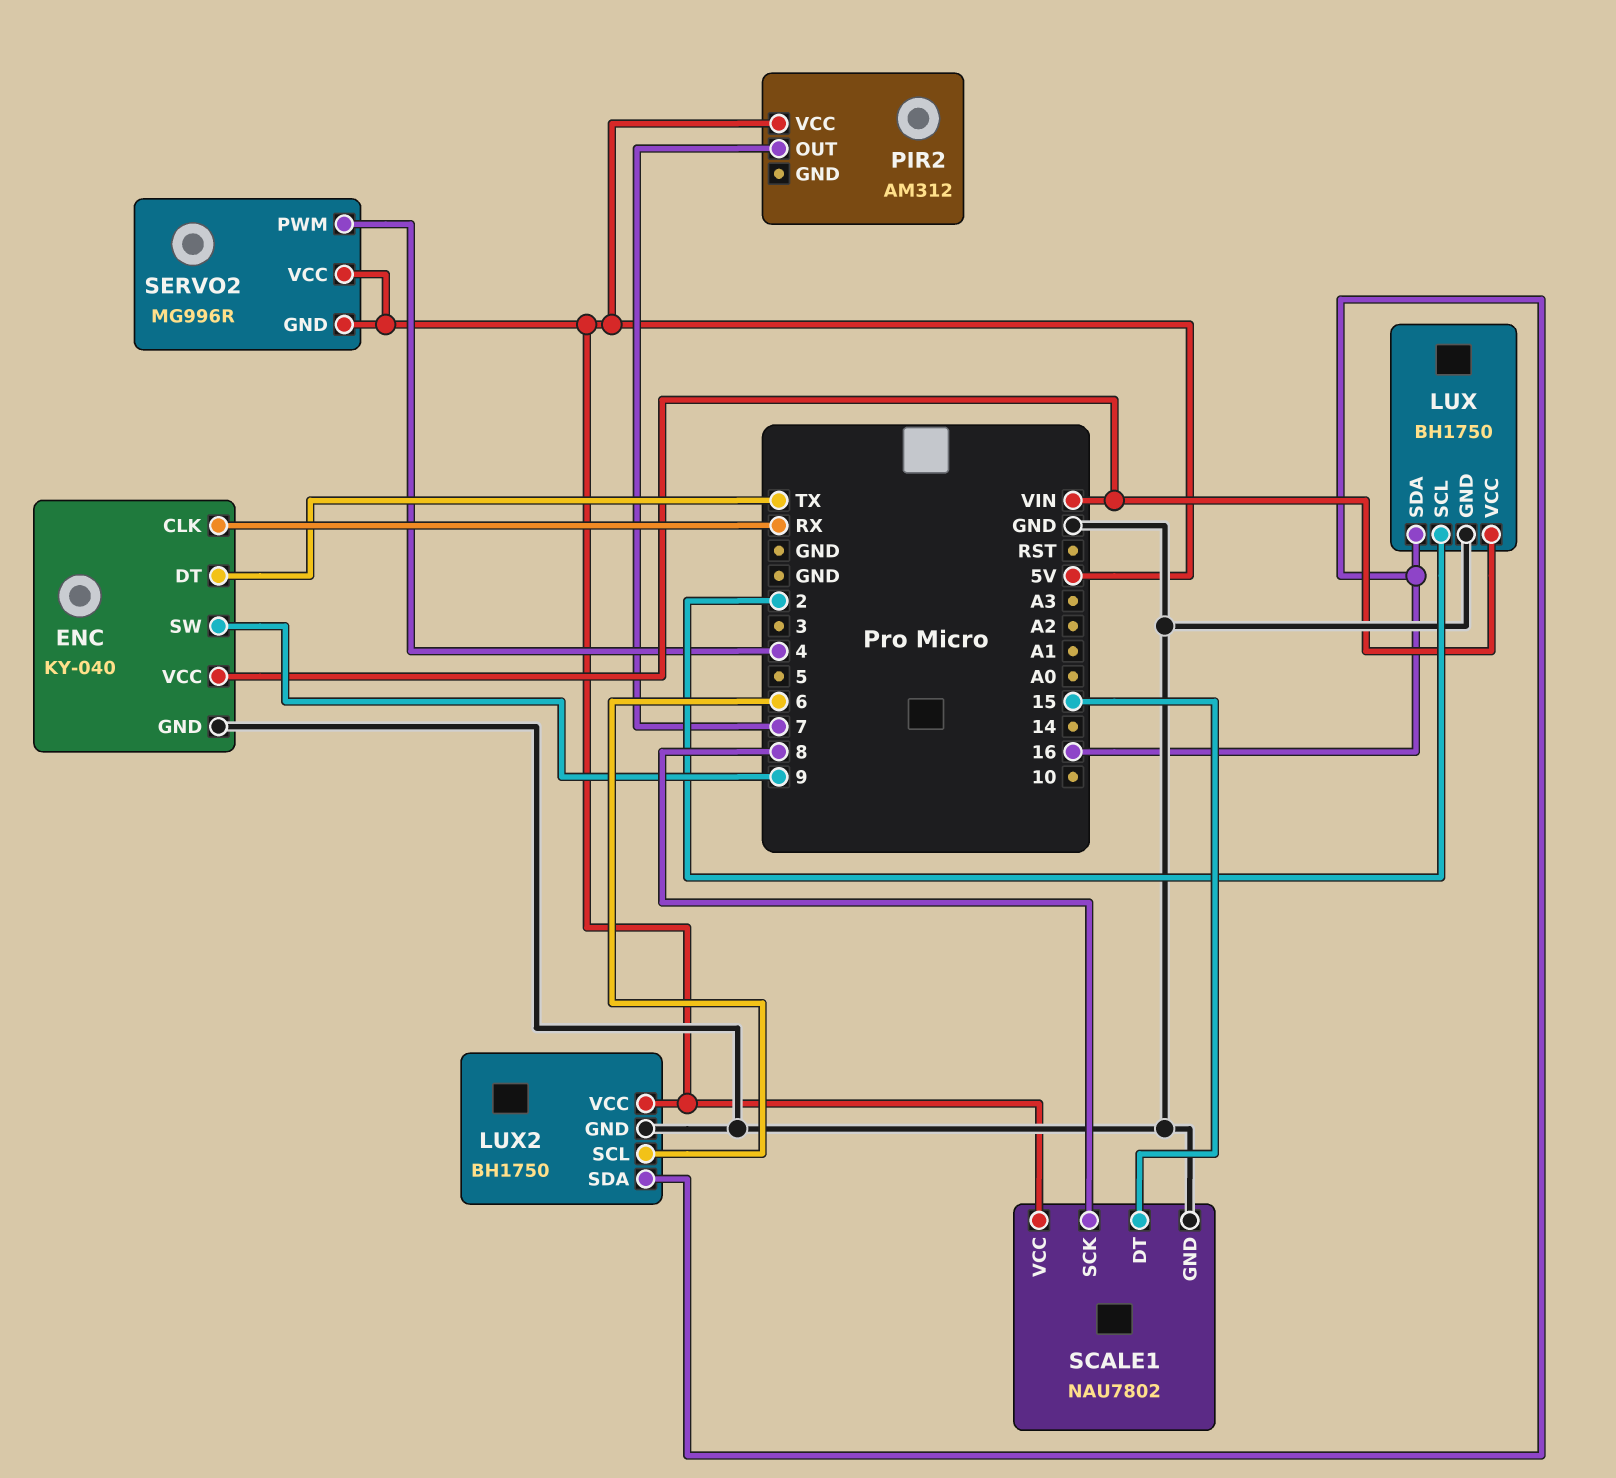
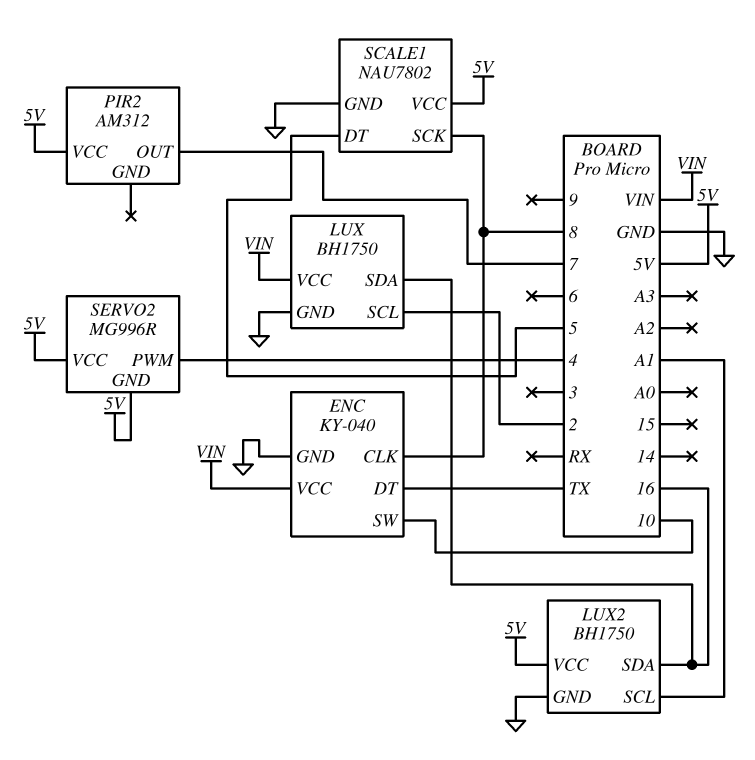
ENC pin CLK: RX -> 8
ENC pin SW: 9 -> 10
LUX2 pin SCL: 6 -> A1
SCALE1 pin DT: 15 -> 5

